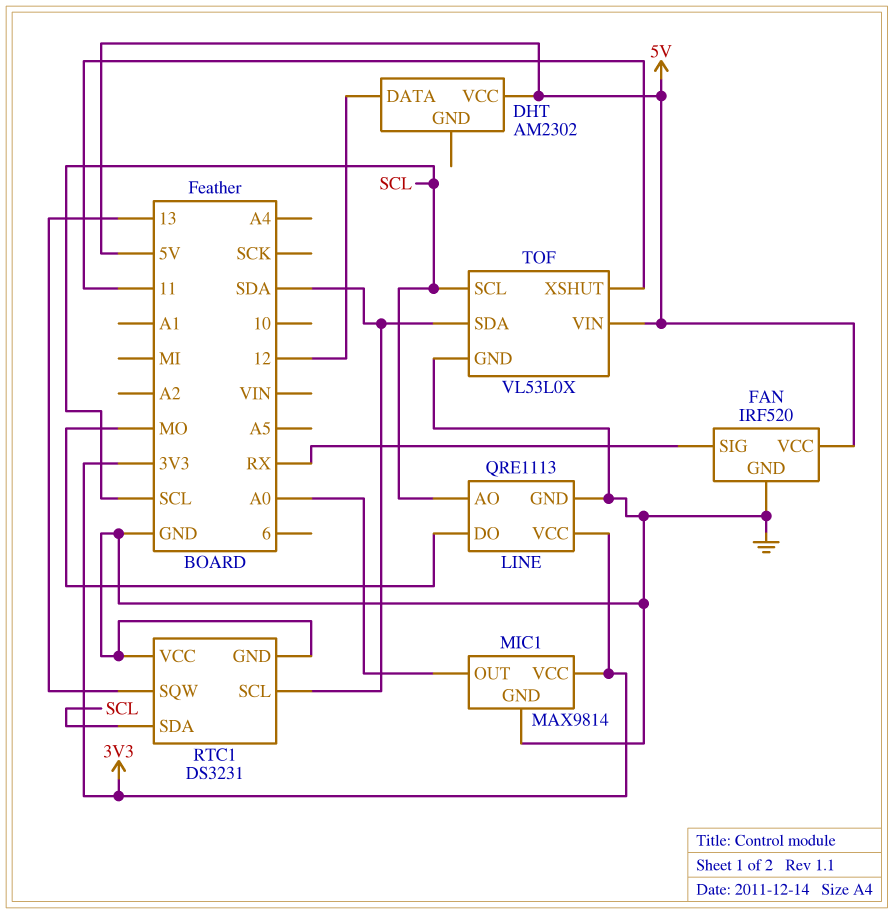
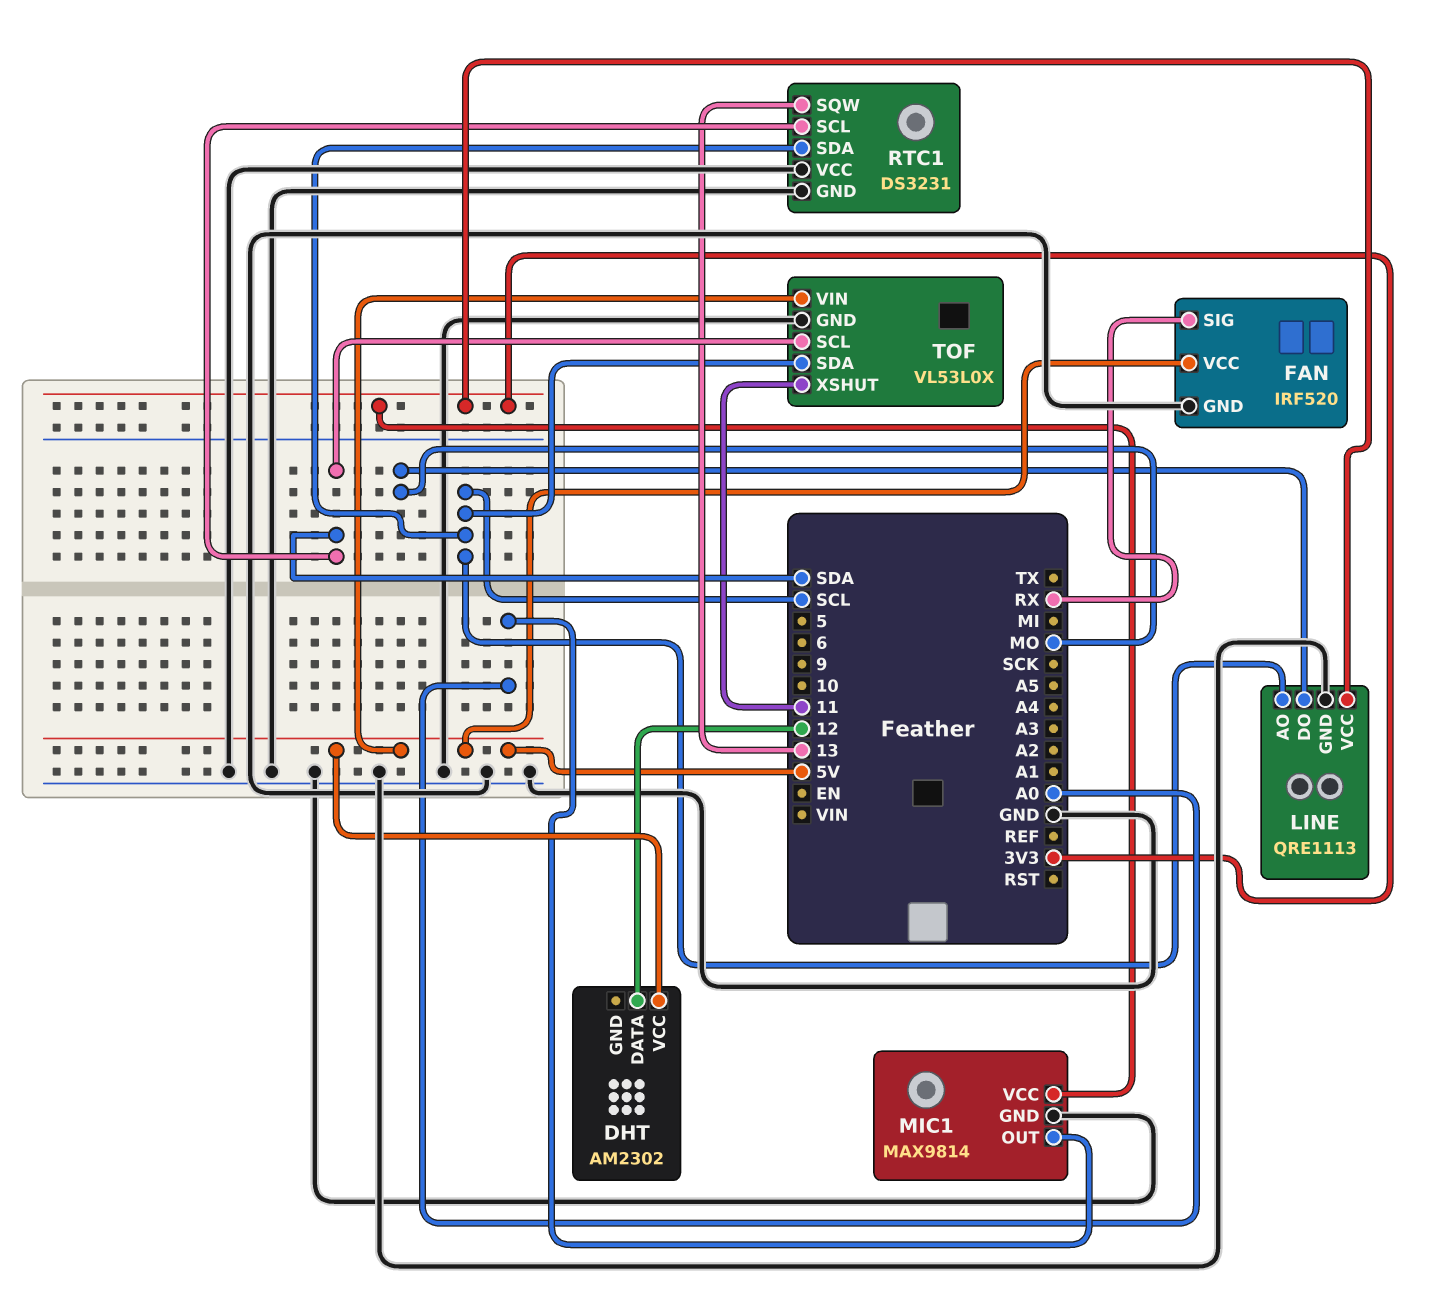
TOF pin SCL: SCL -> SDA
TOF pin SDA: SDA -> SCL

